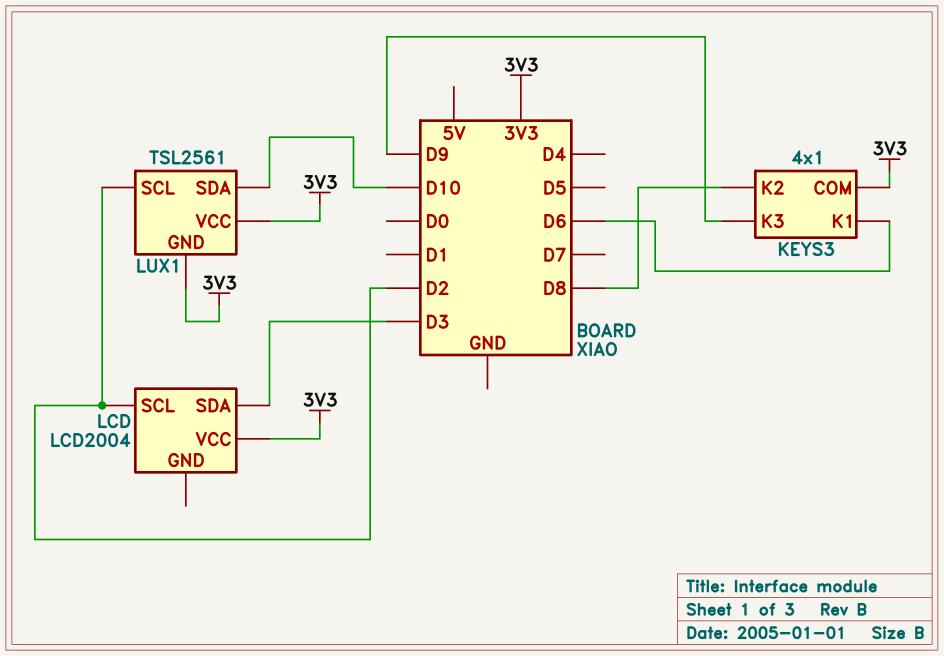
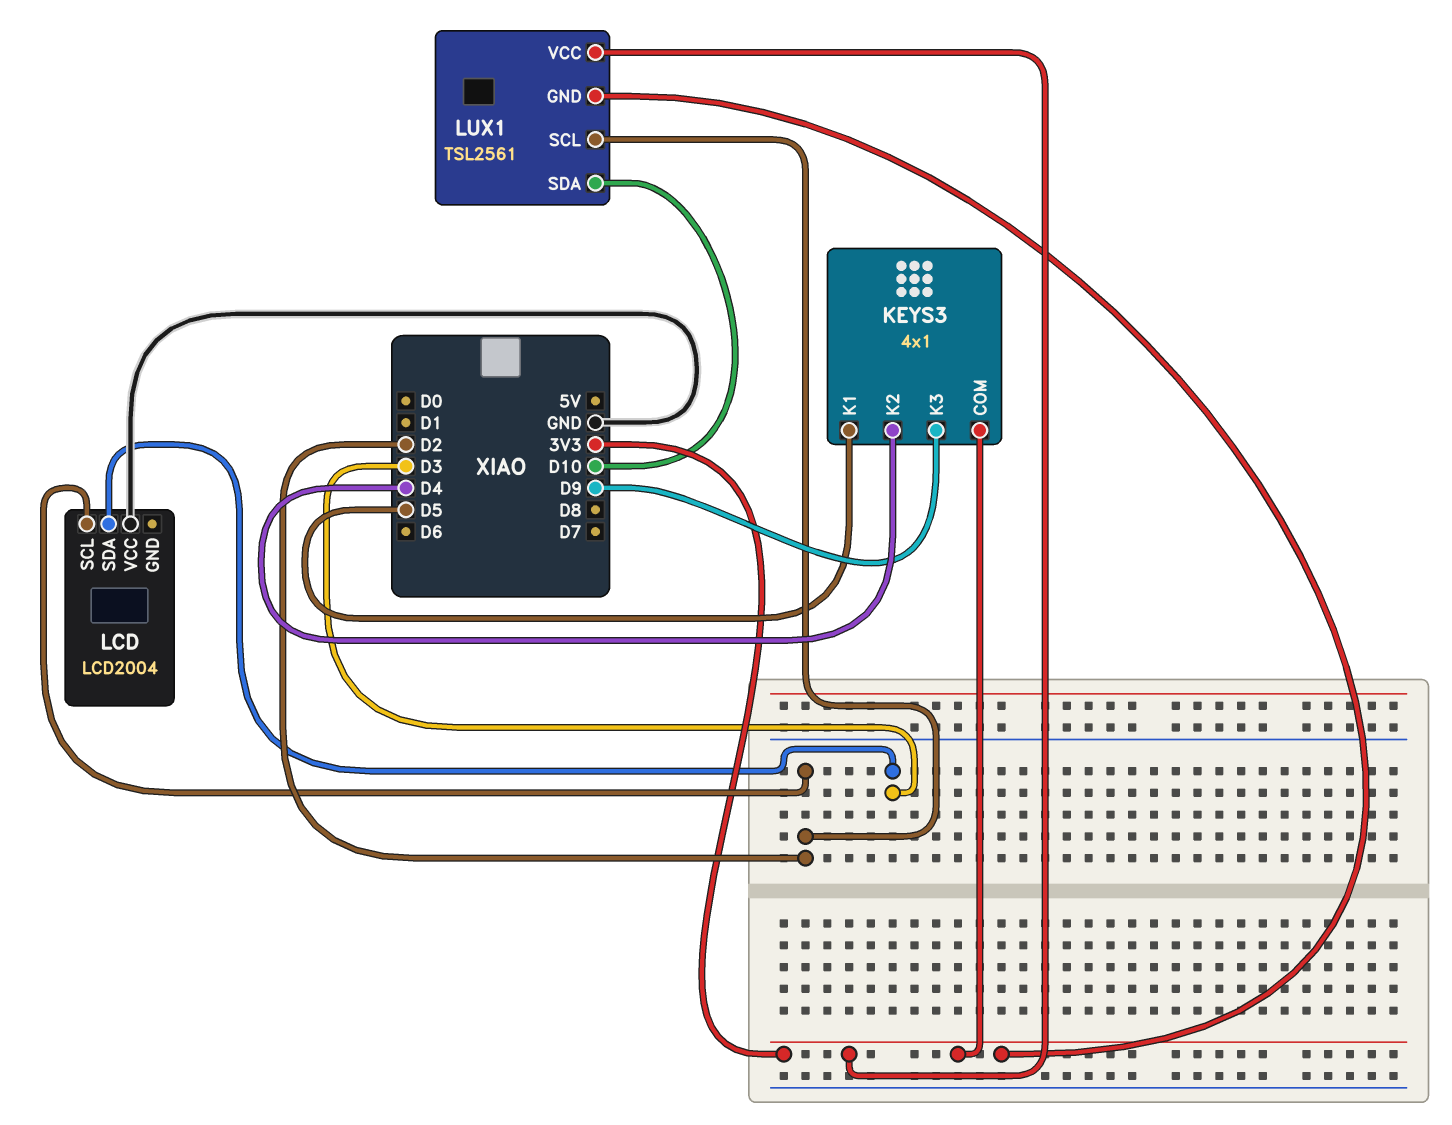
KEYS3 pin K1: D6 -> D5
KEYS3 pin K2: D8 -> D4
LCD pin VCC: 3V3 -> GND

